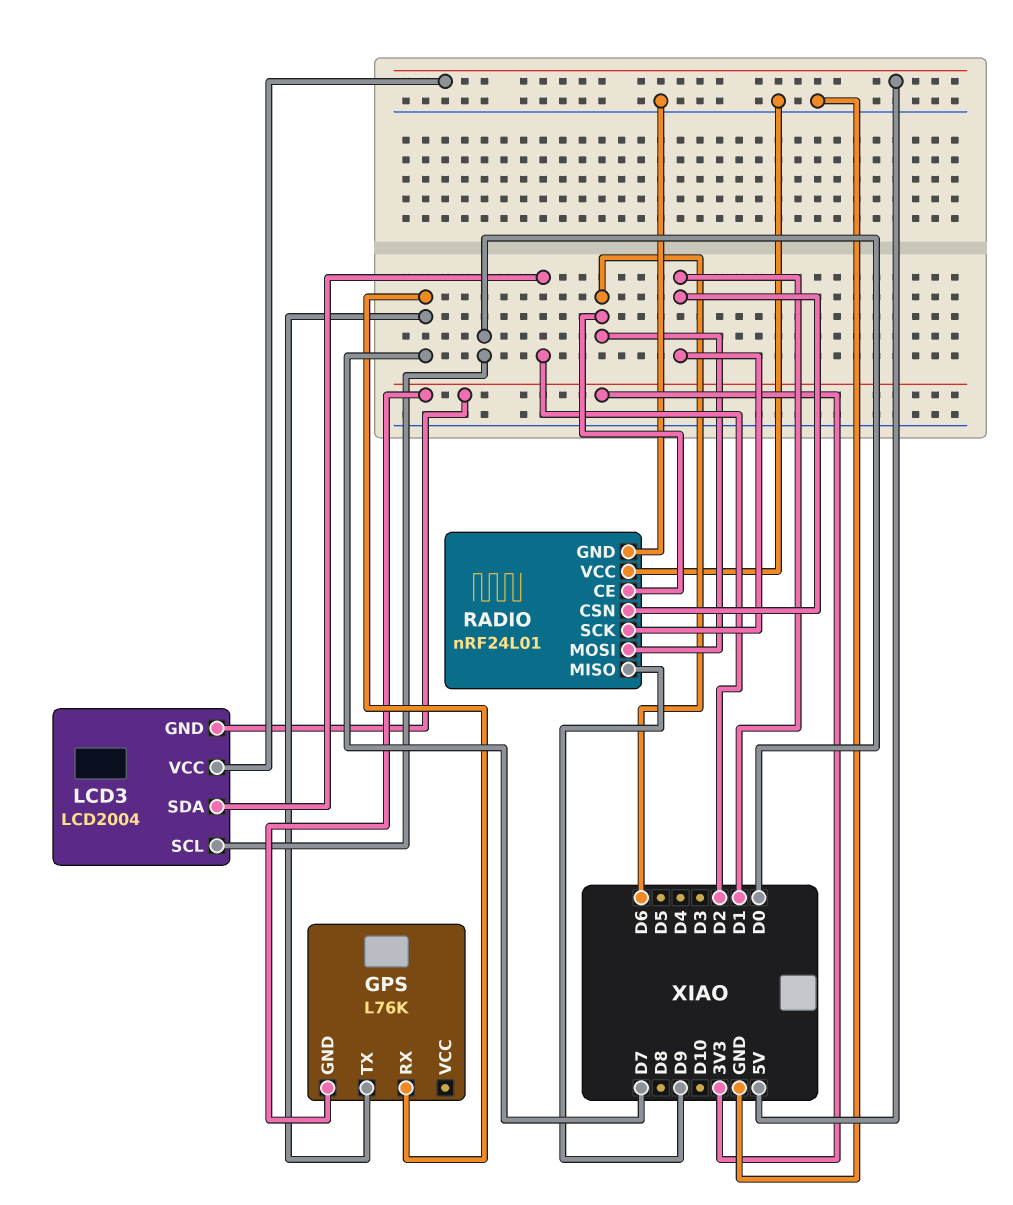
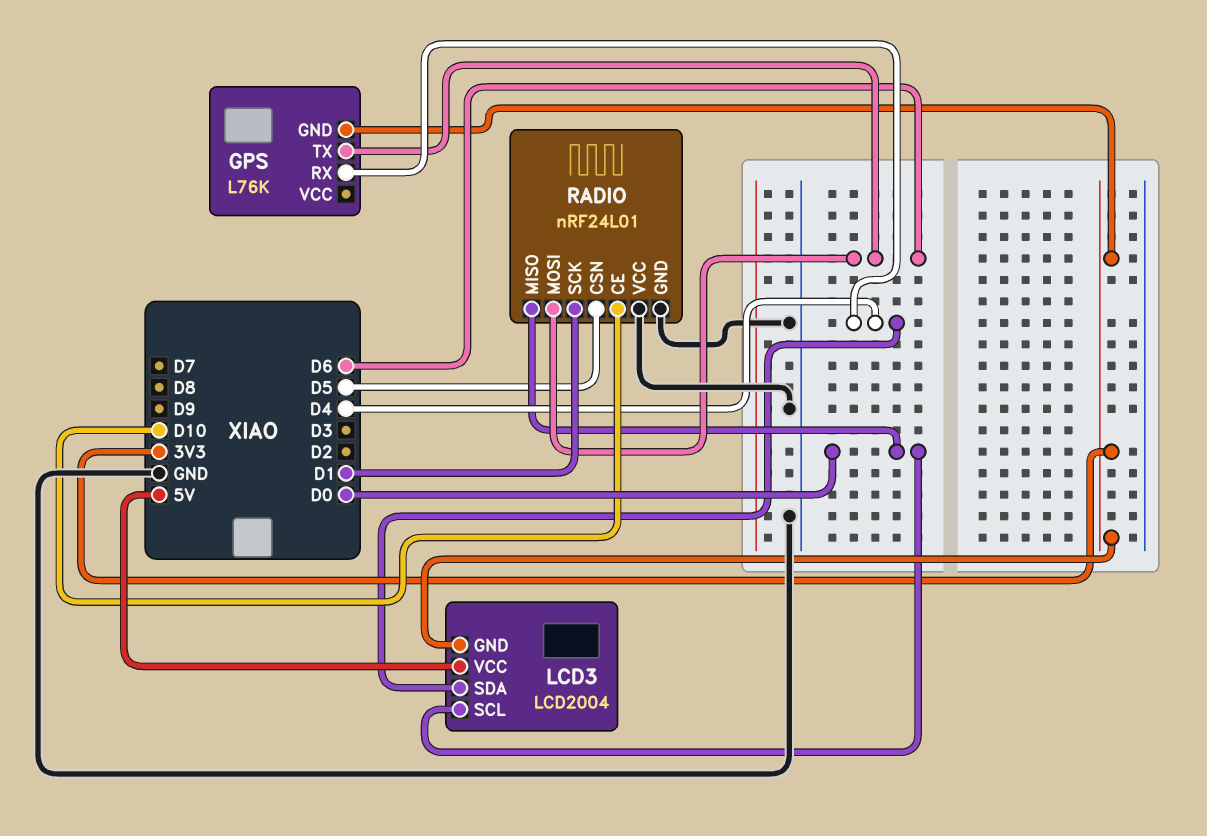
GPS pin RX: D7 -> D4
GPS pin TX: D7 -> D6
LCD3 pin SDA: D2 -> D4
RADIO pin CE: D6 -> D10
RADIO pin CSN: D1 -> D5
RADIO pin MISO: D9 -> D0

